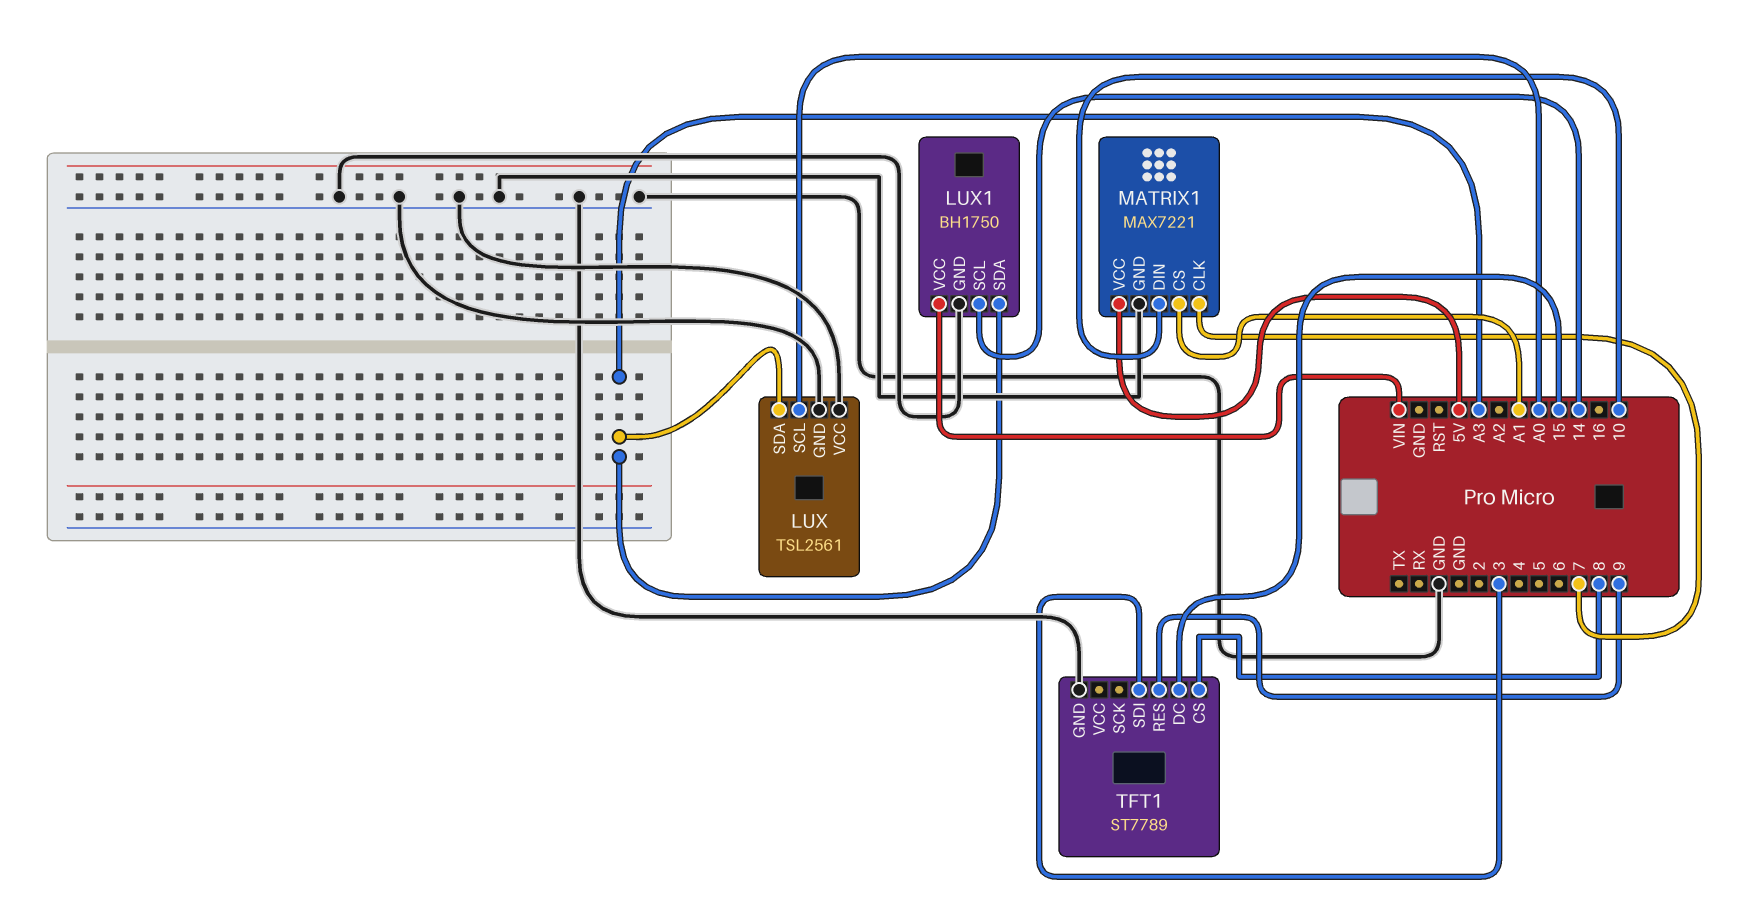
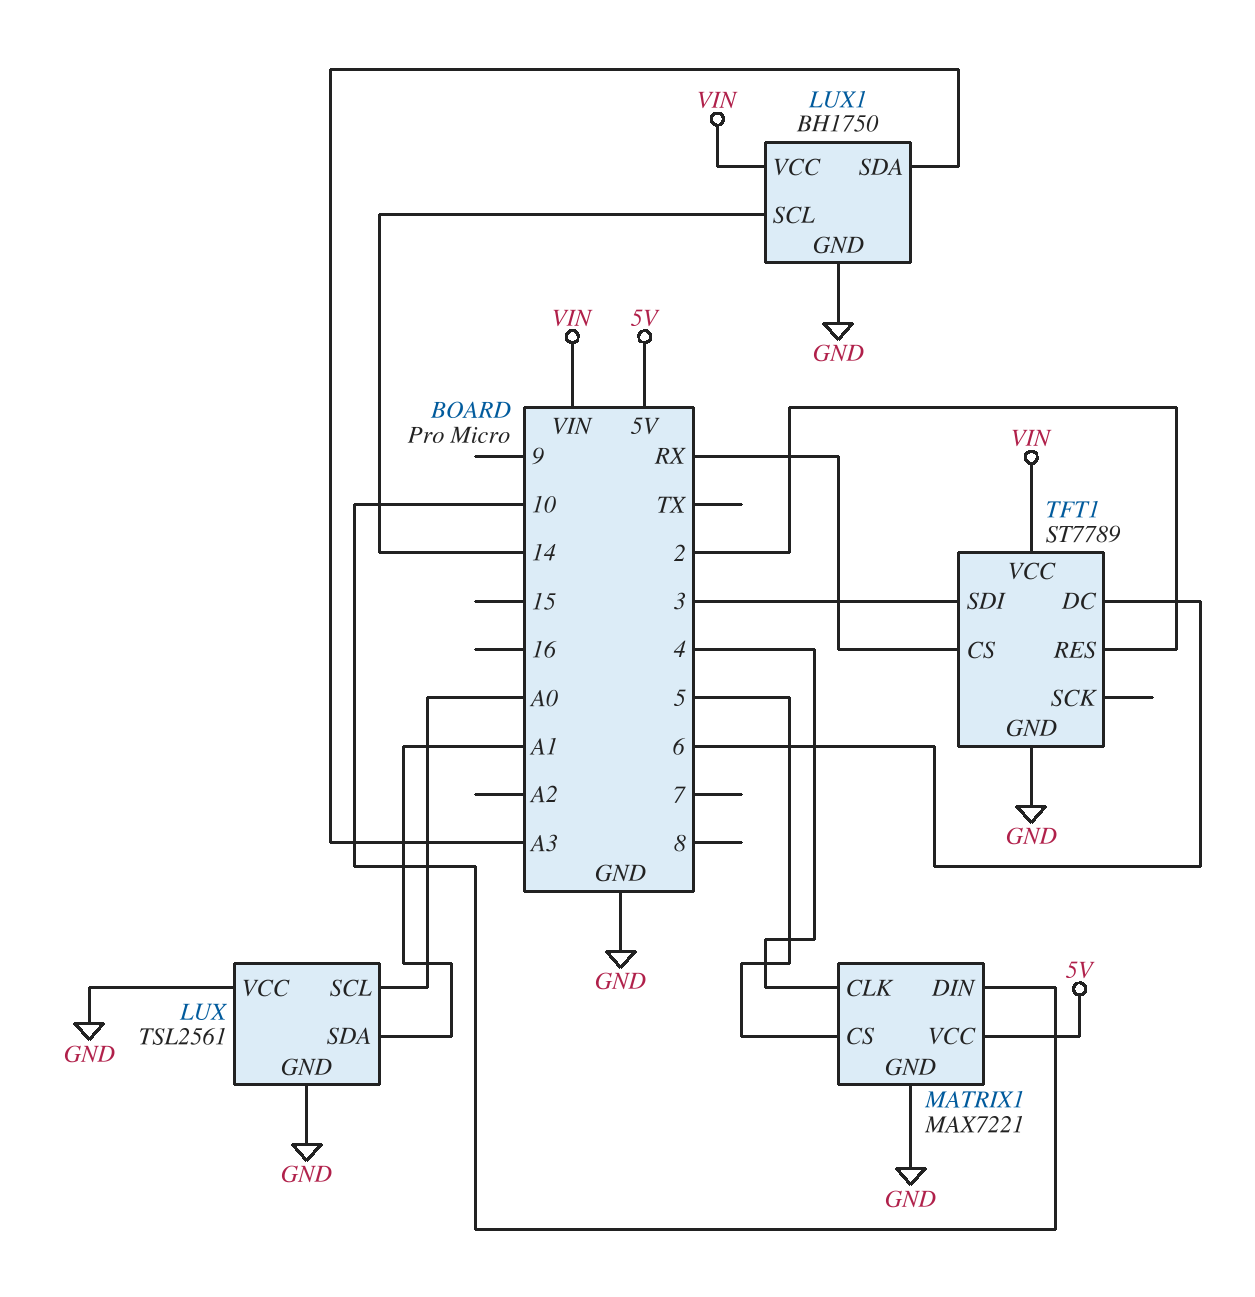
LUX pin SDA: A3 -> A1
MATRIX1 pin CLK: 7 -> 4
MATRIX1 pin CS: A1 -> 5
TFT1 pin CS: 8 -> RX
TFT1 pin DC: 15 -> 6
TFT1 pin RES: 9 -> 2
TFT1 pin VCC: none -> VIN

